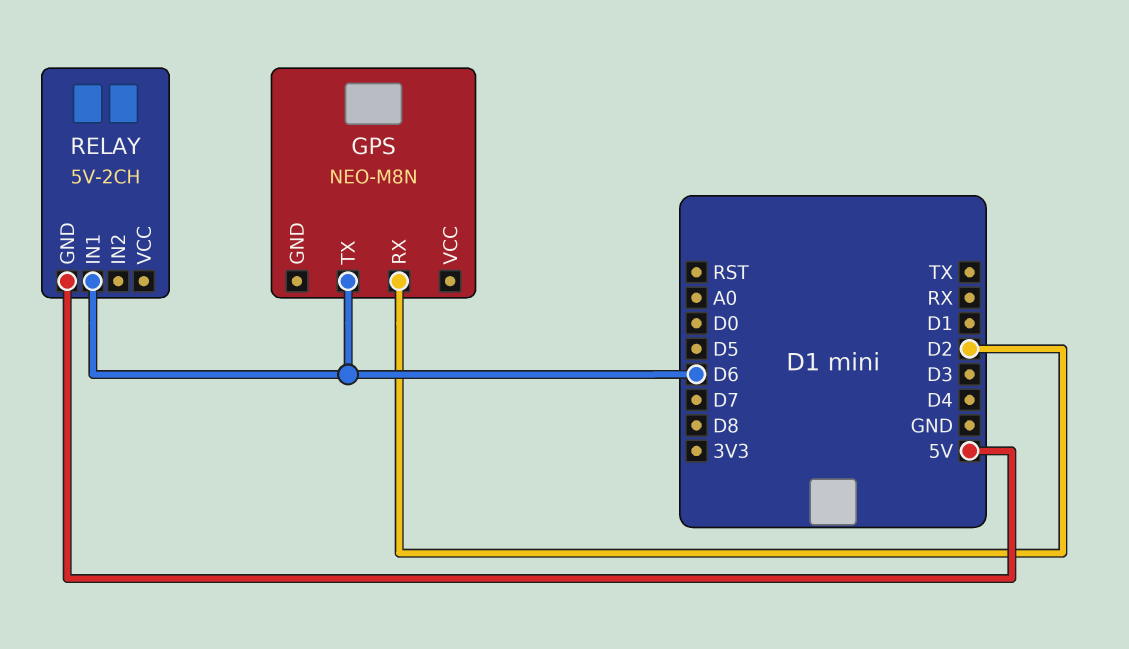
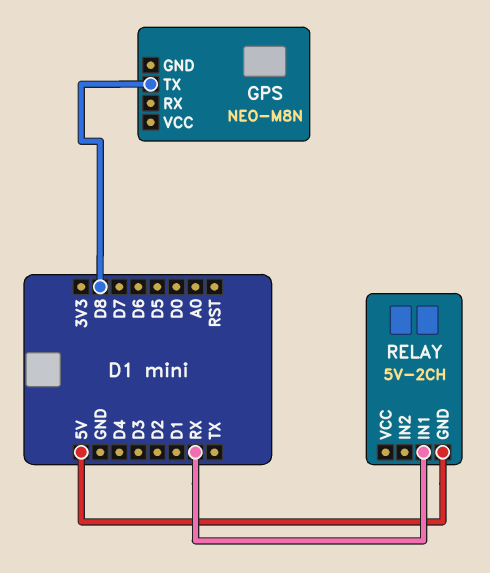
GPS pin RX: D2 -> none
GPS pin TX: D6 -> D8
RELAY pin IN1: D6 -> RX

